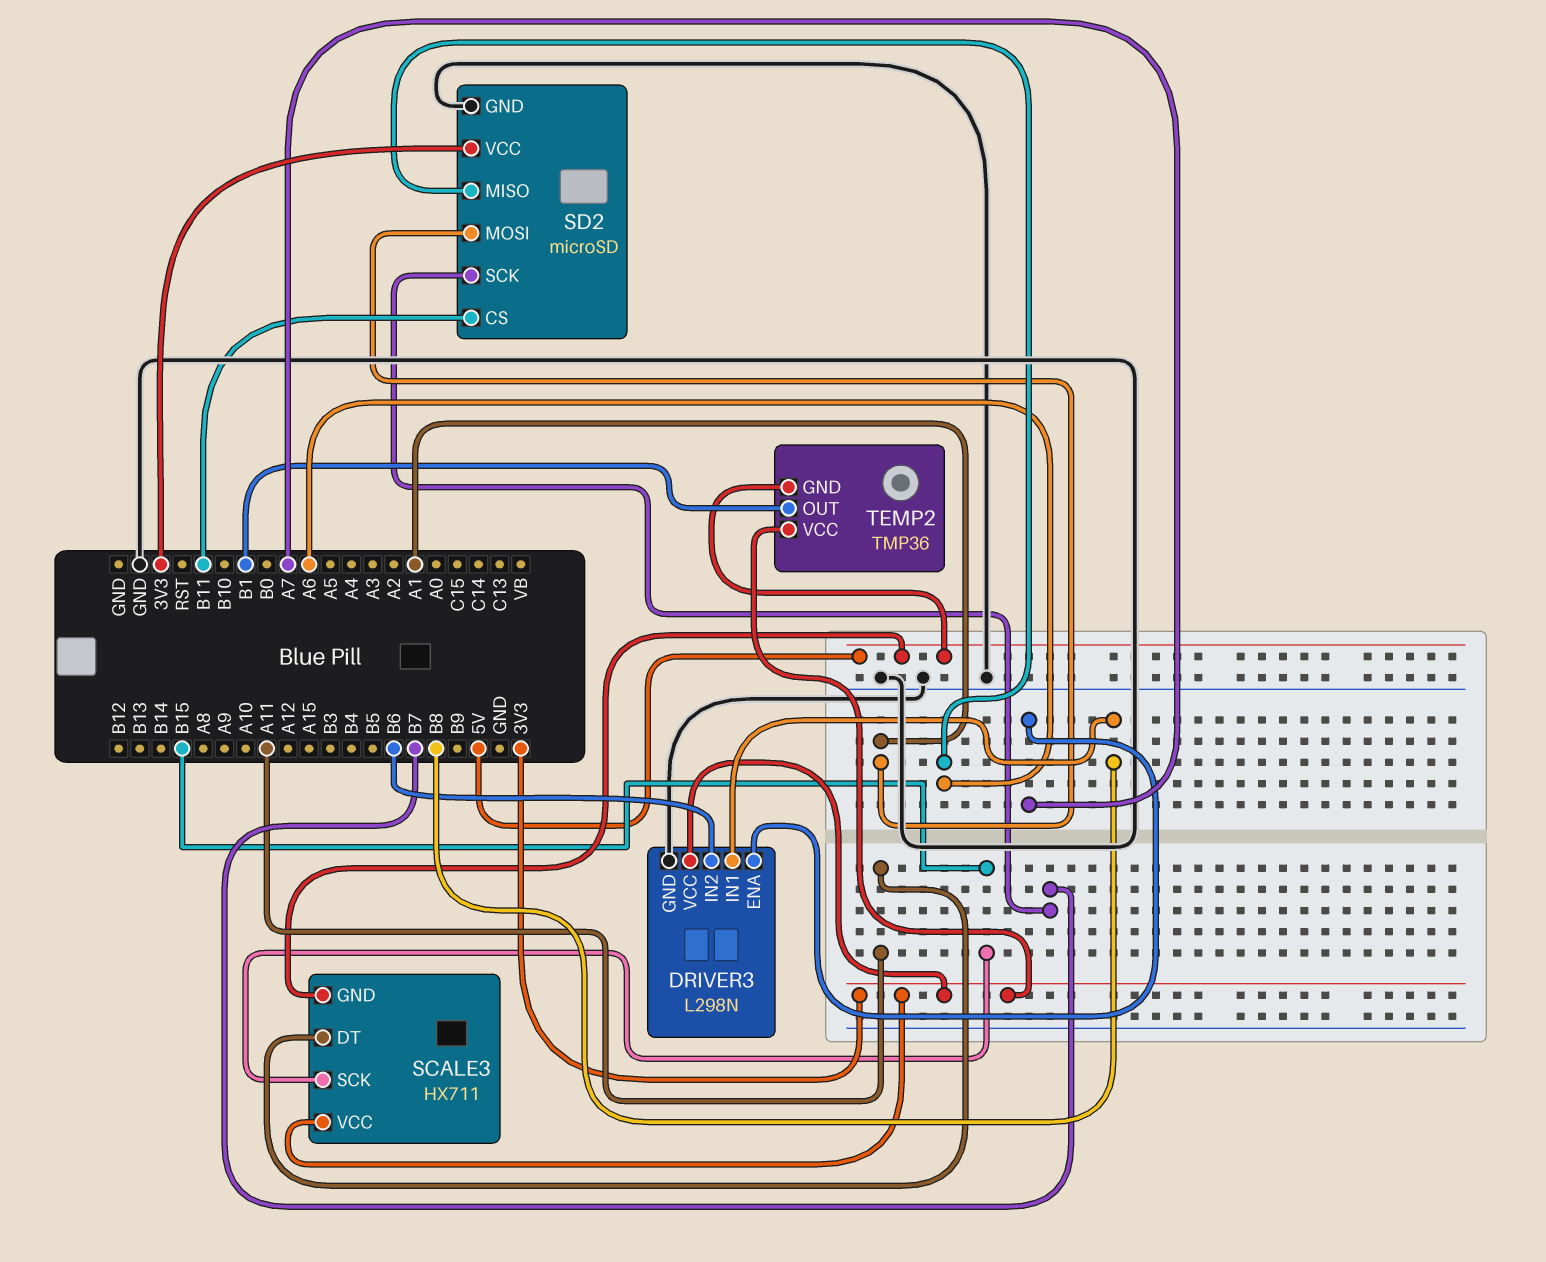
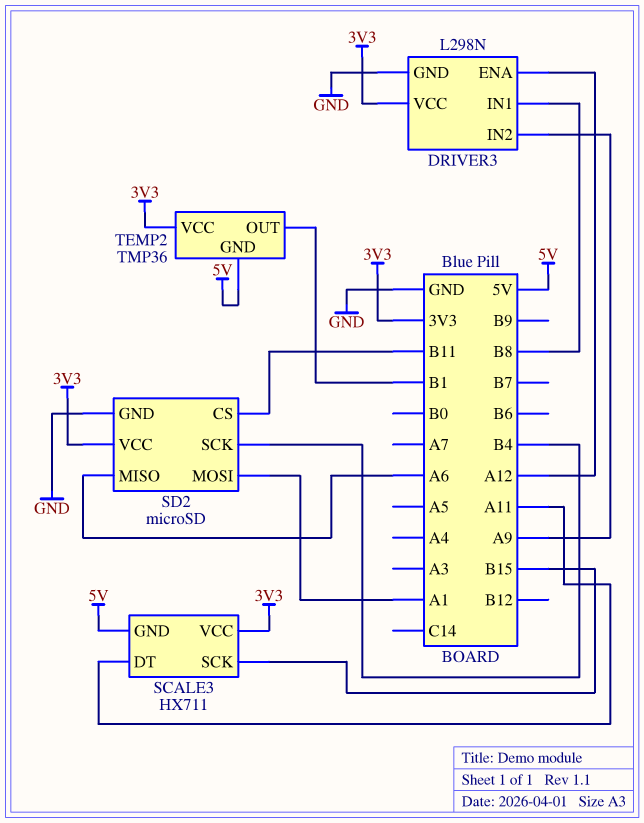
DRIVER3 pin ENA: A7 -> A12
DRIVER3 pin IN2: B6 -> A9
SD2 pin SCK: B7 -> B4

